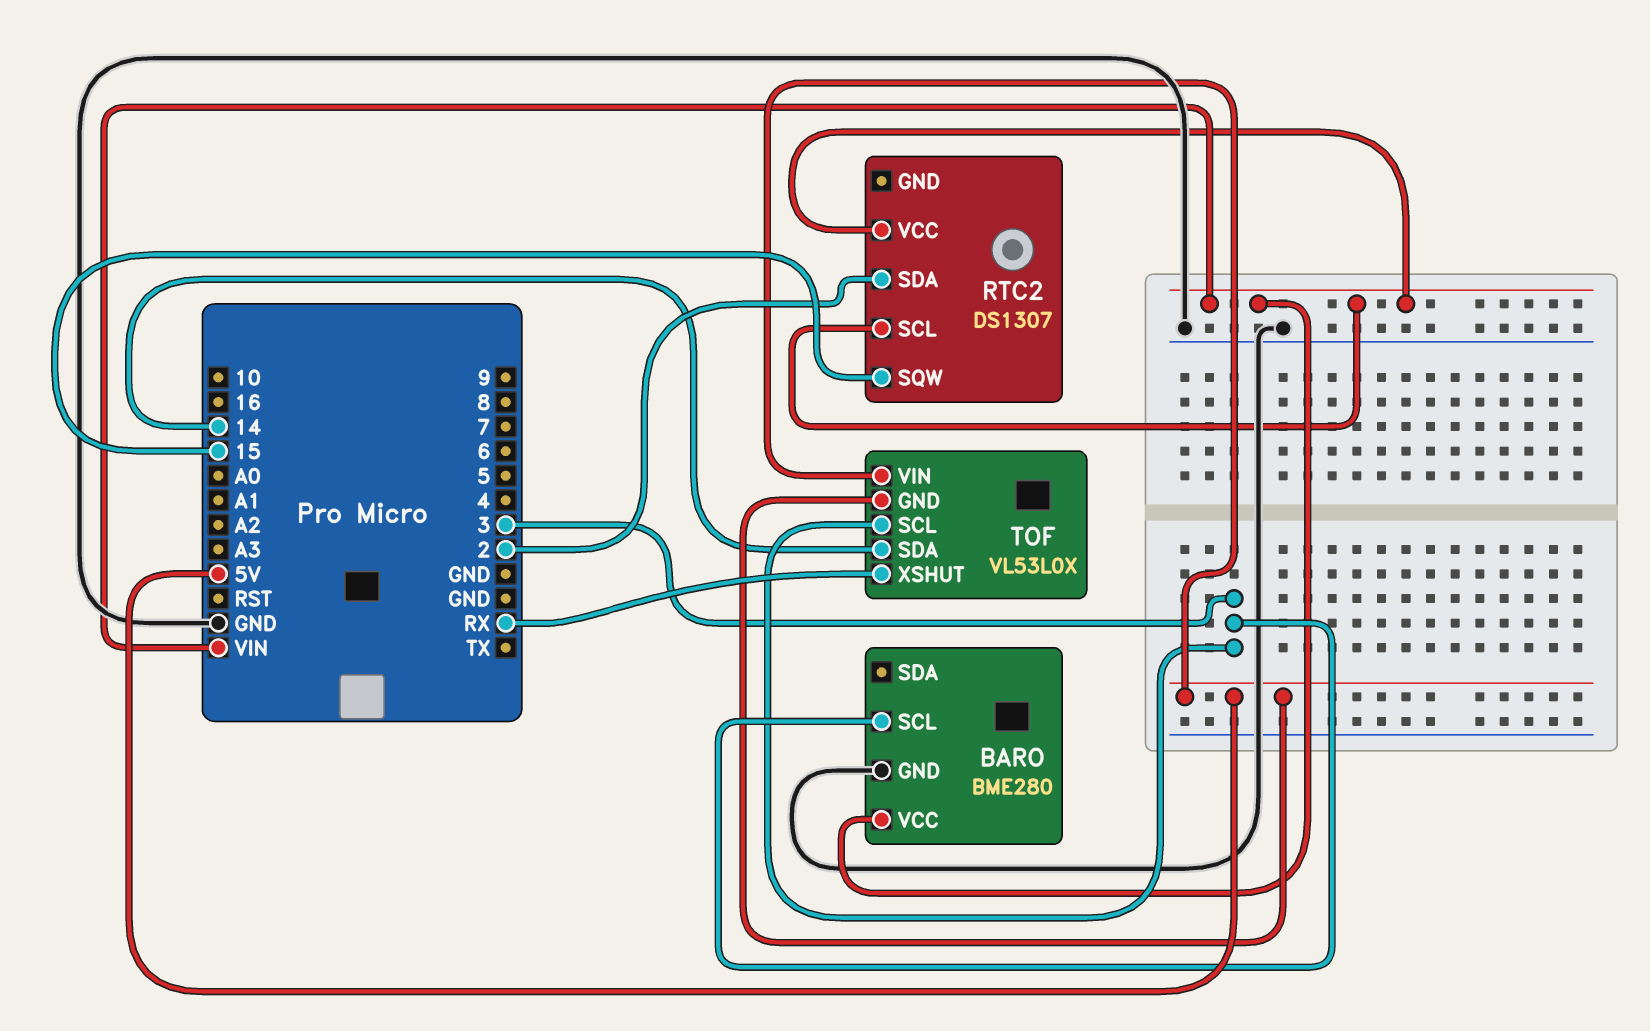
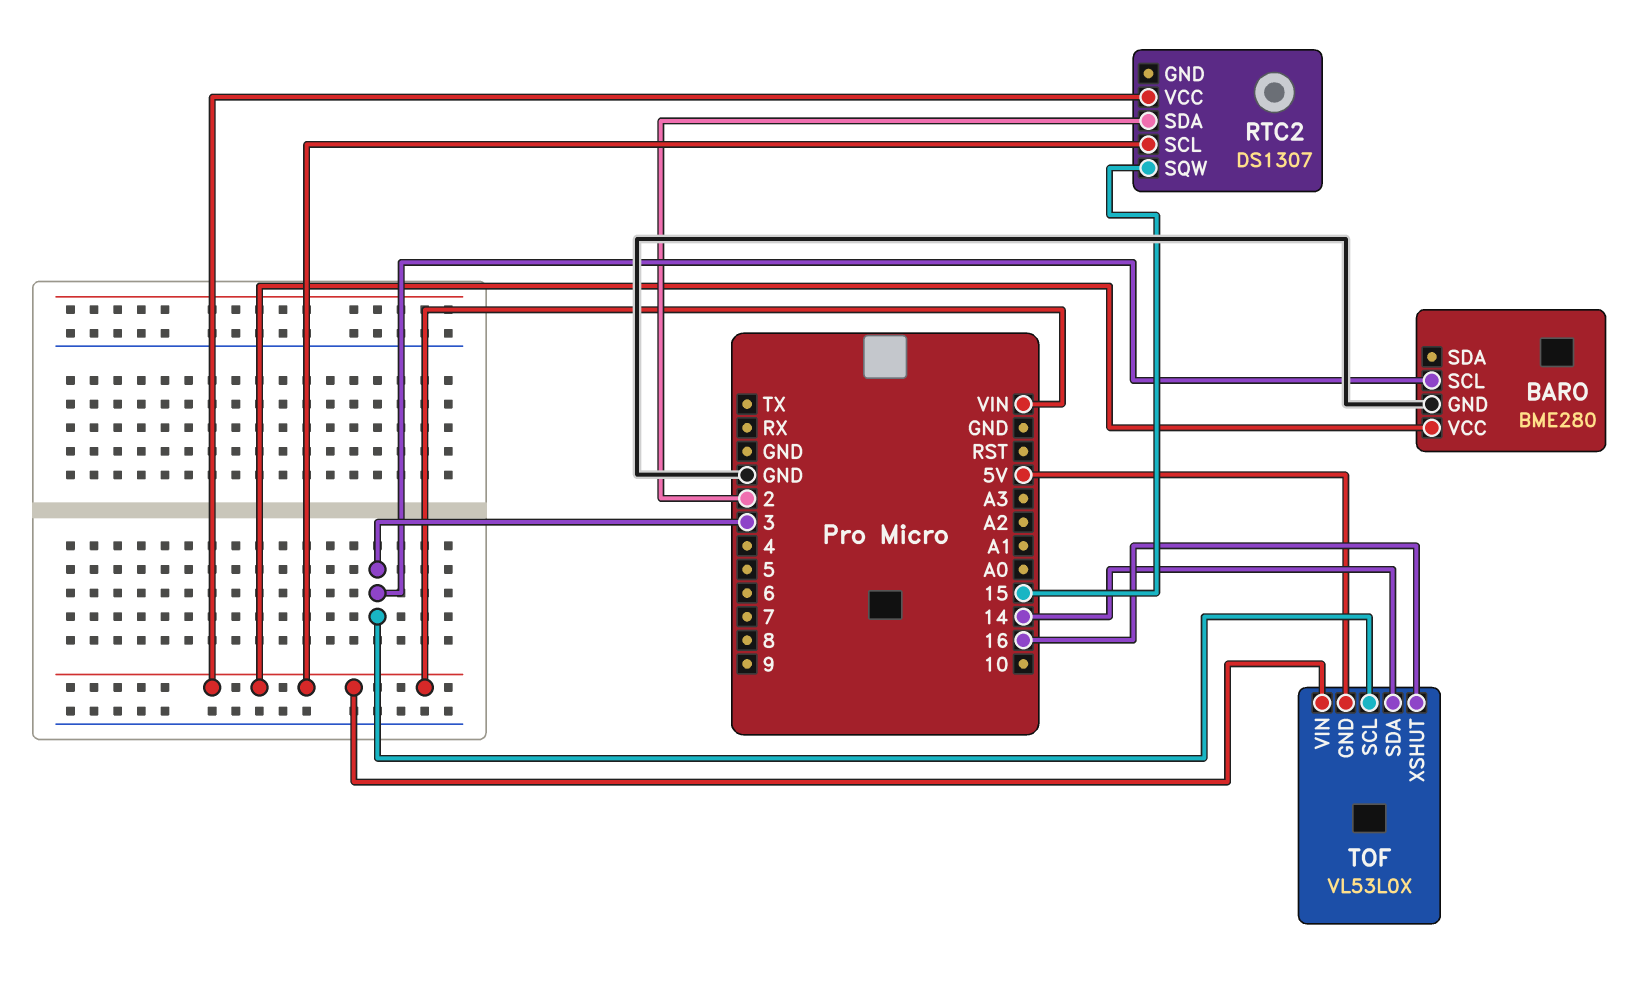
TOF pin VIN: 5V -> VIN
TOF pin XSHUT: RX -> 16

